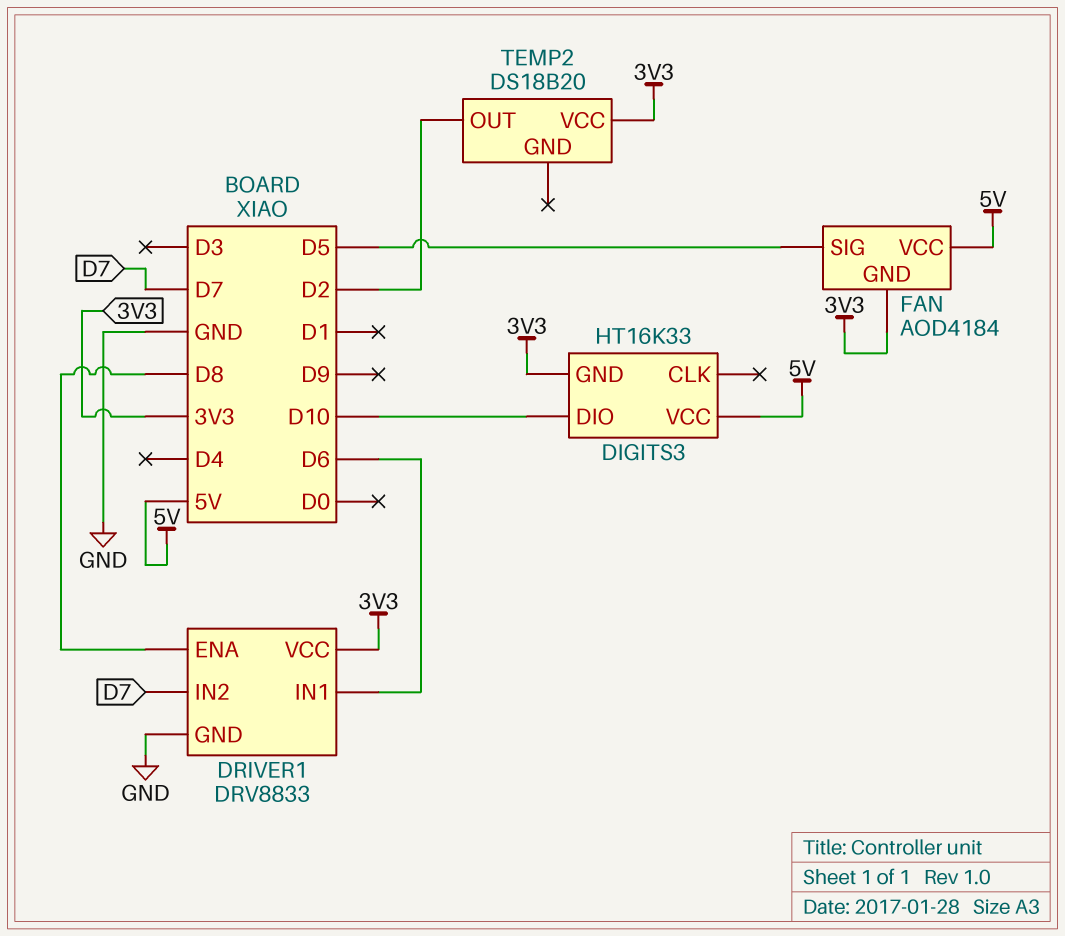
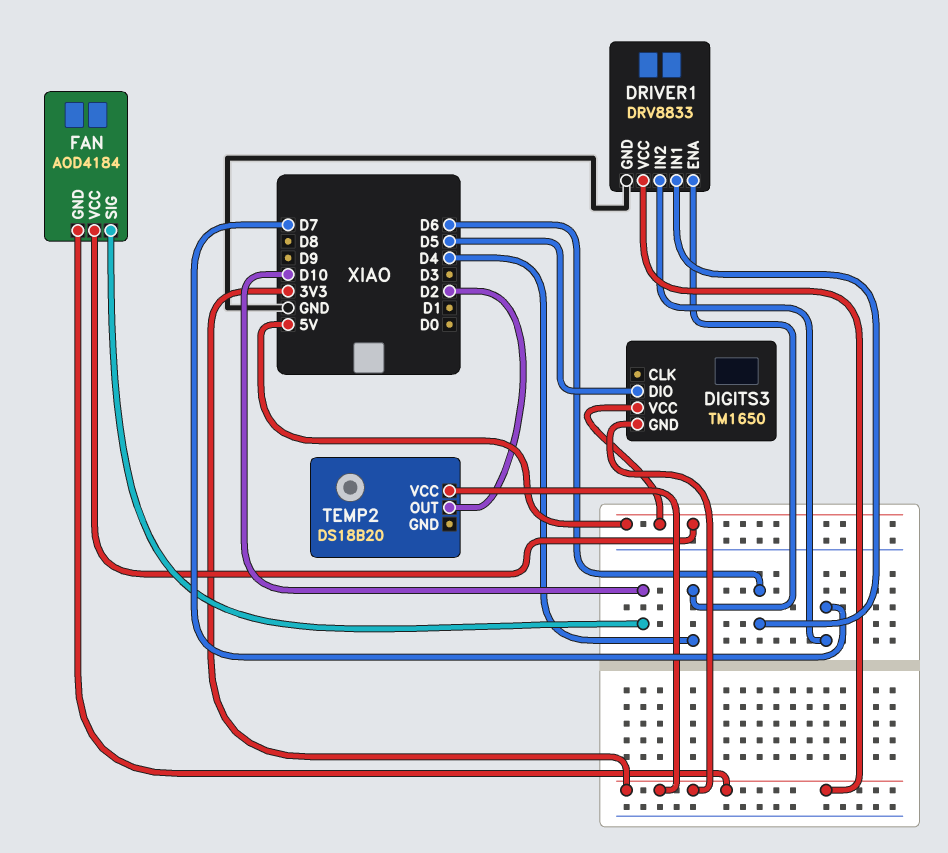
DIGITS3: HT16K33 -> TM1650
DIGITS3 pin DIO: D10 -> D5
DRIVER1 pin ENA: D8 -> D4
FAN pin SIG: D5 -> D10

